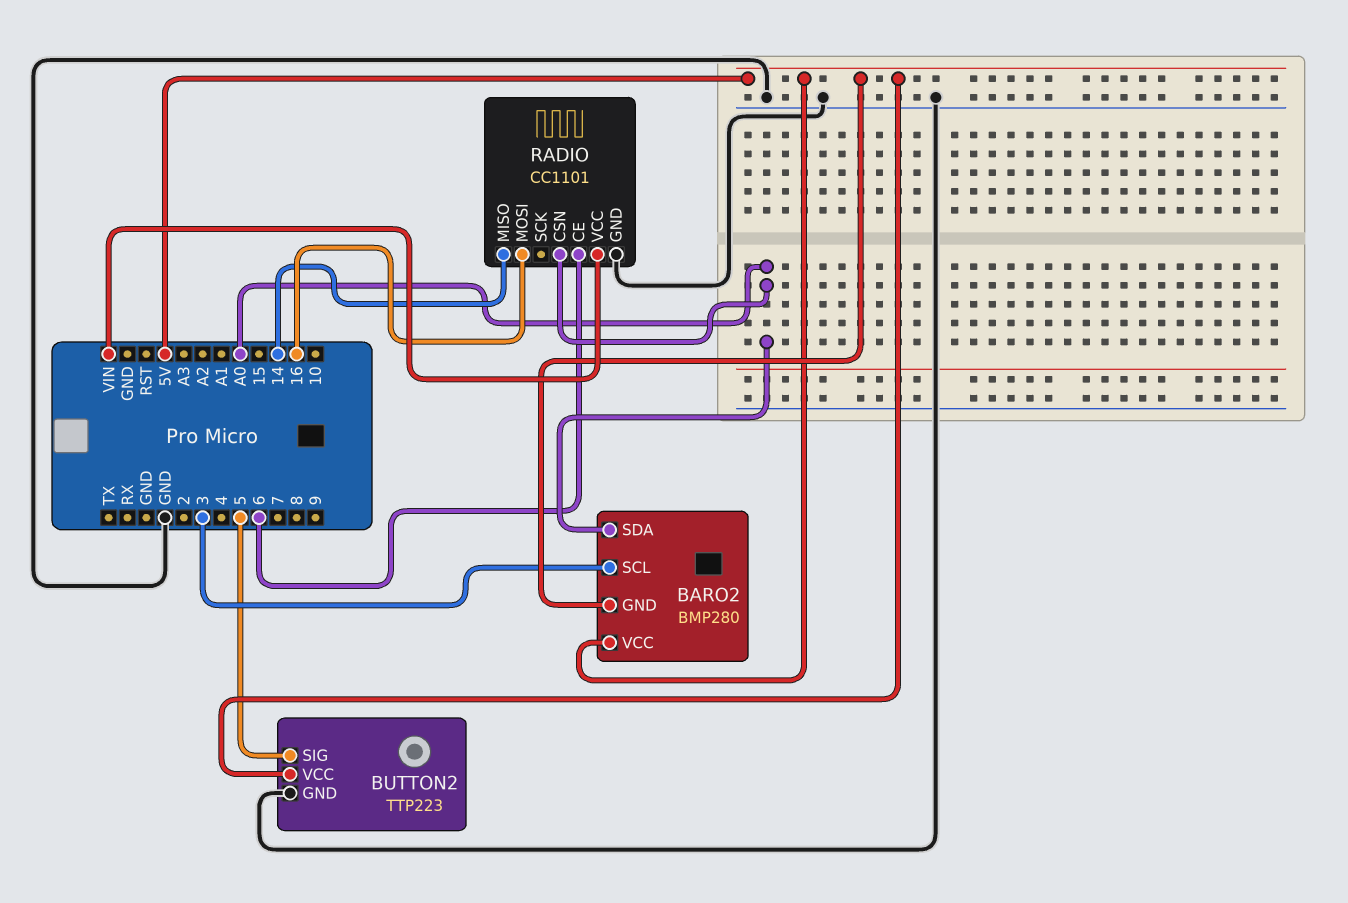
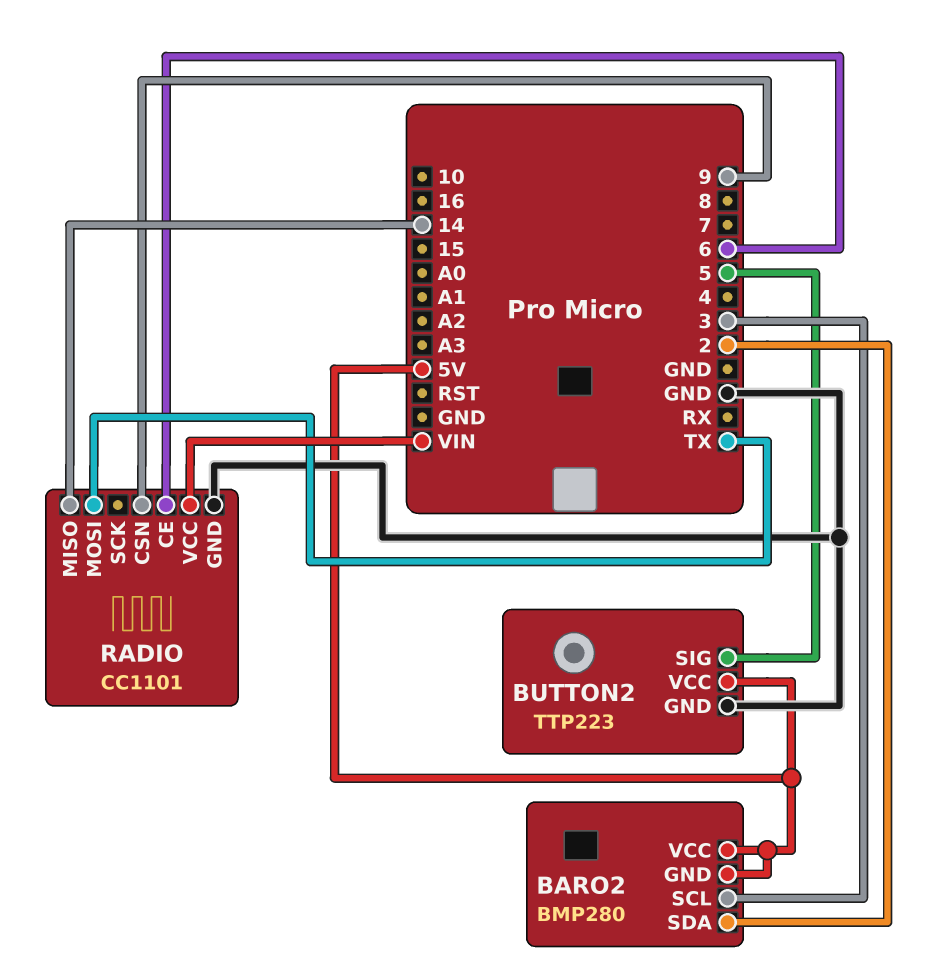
BARO2 pin SDA: A0 -> 2
RADIO pin CSN: A0 -> 9
RADIO pin MOSI: 16 -> TX

